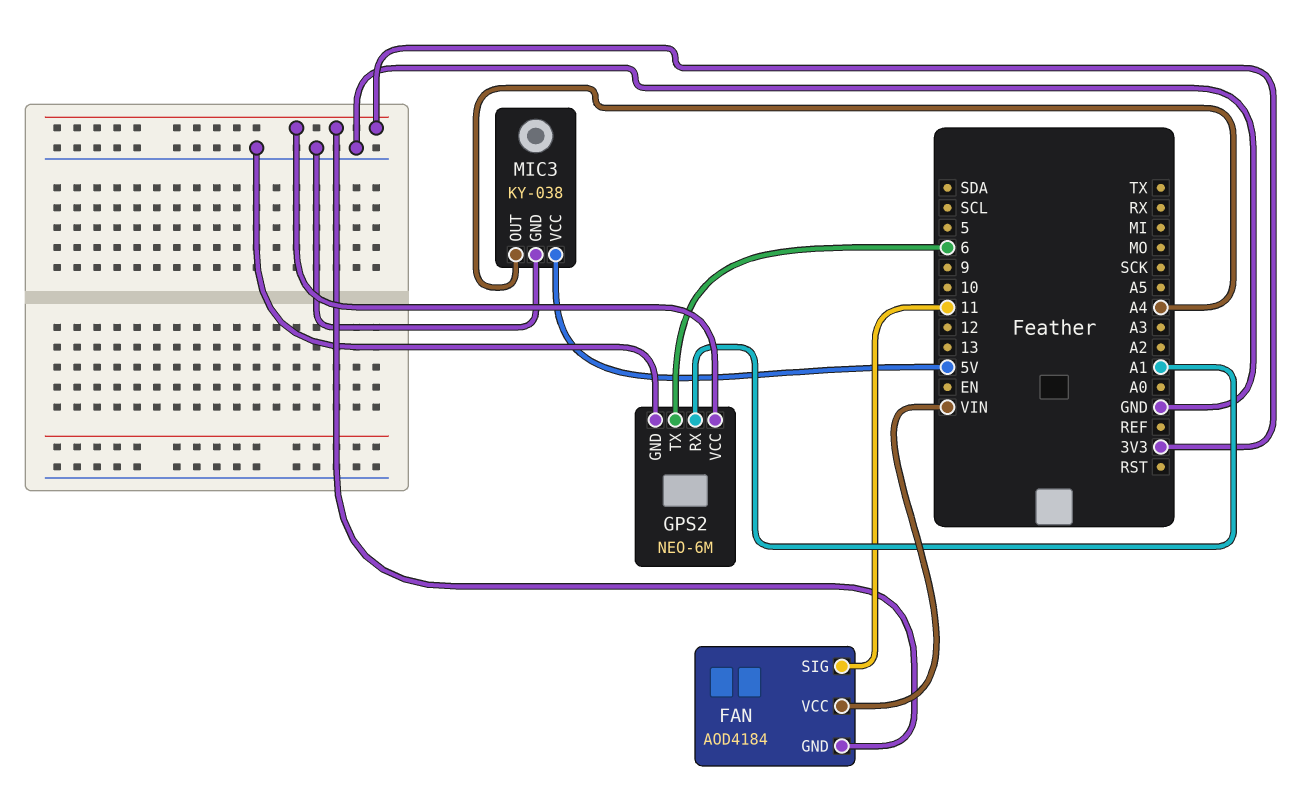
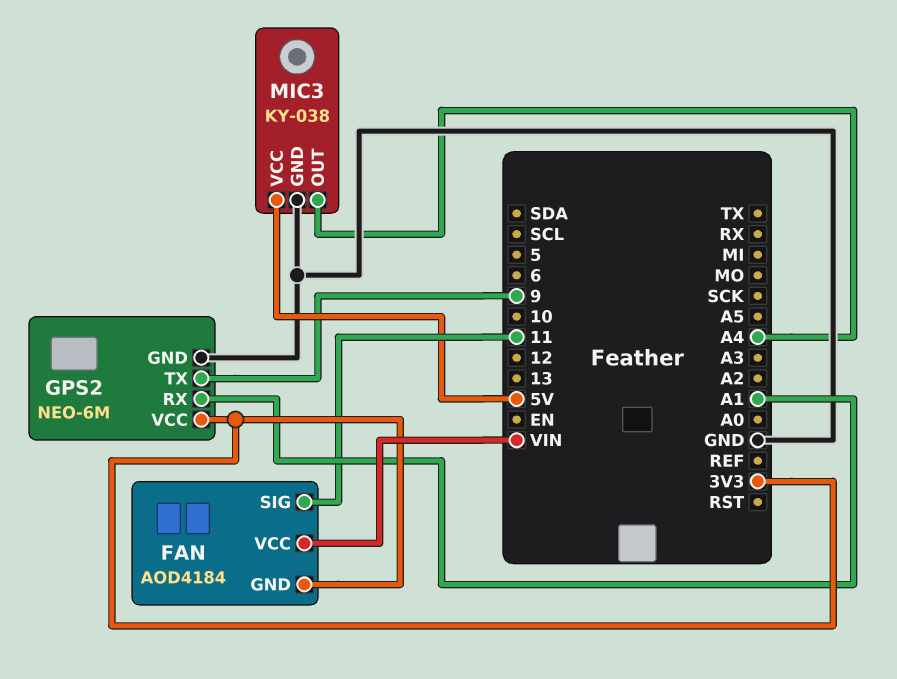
GPS2 pin TX: 6 -> 9

